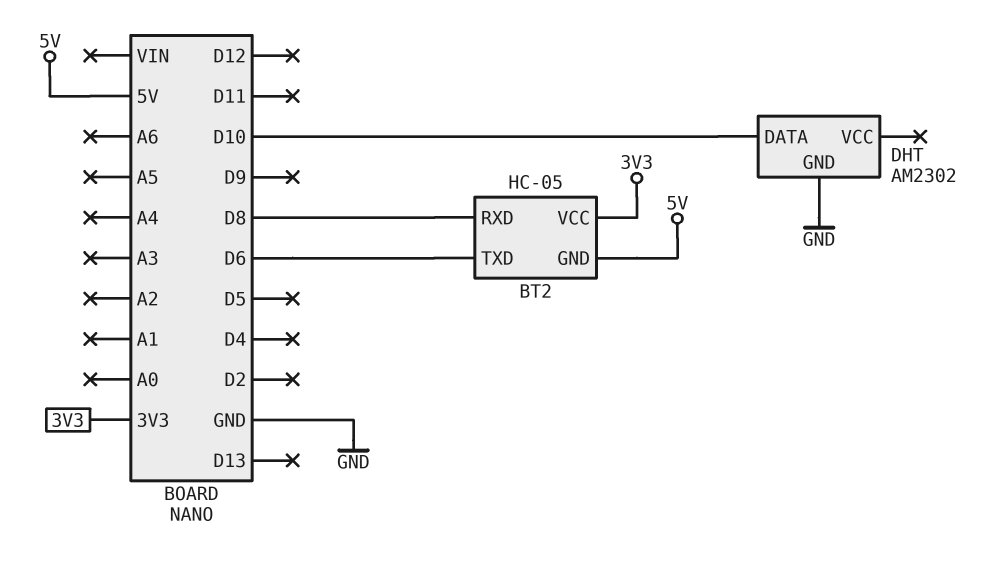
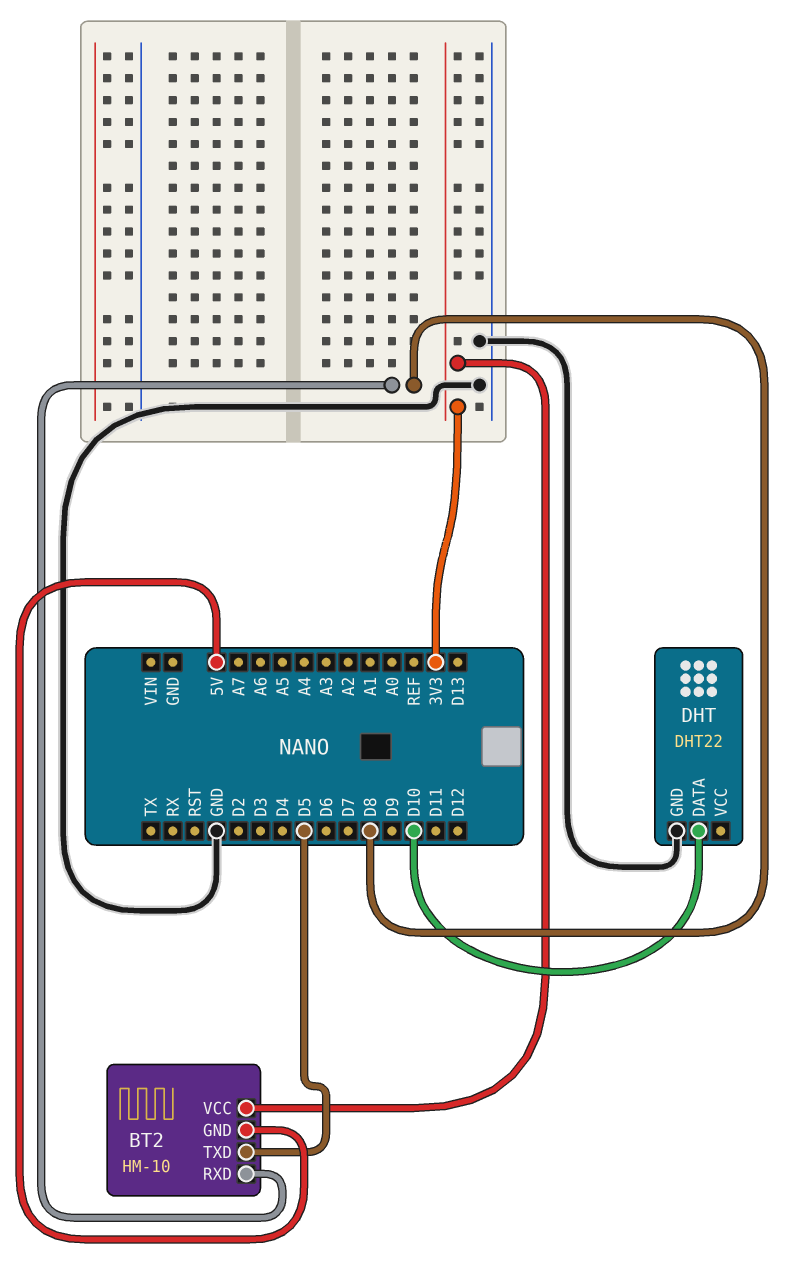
BT2: HC-05 -> HM-10
BT2 pin TXD: D6 -> D5
DHT: AM2302 -> DHT22

